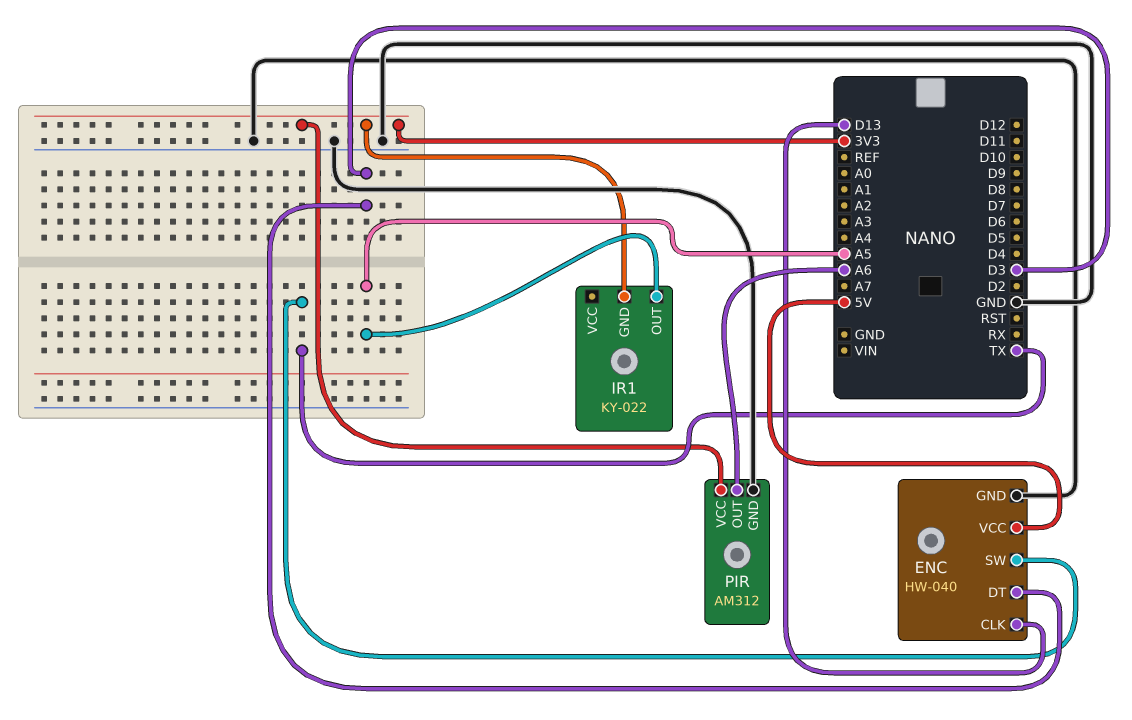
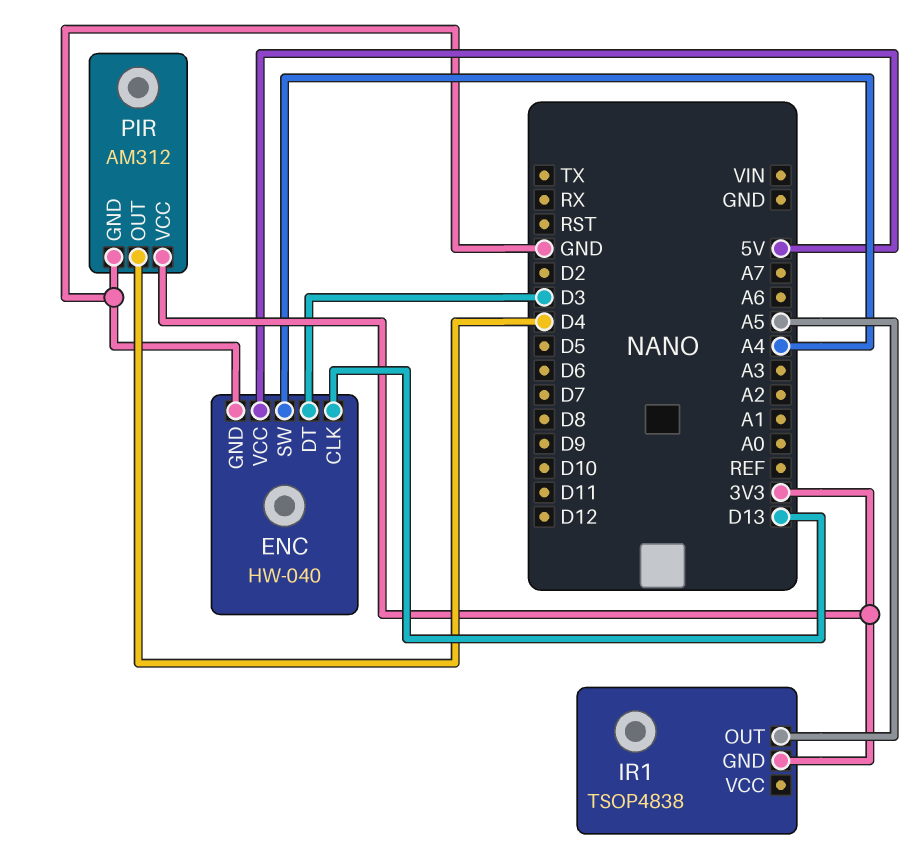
ENC pin SW: TX -> A4
IR1: KY-022 -> TSOP4838
PIR pin OUT: A6 -> D4

